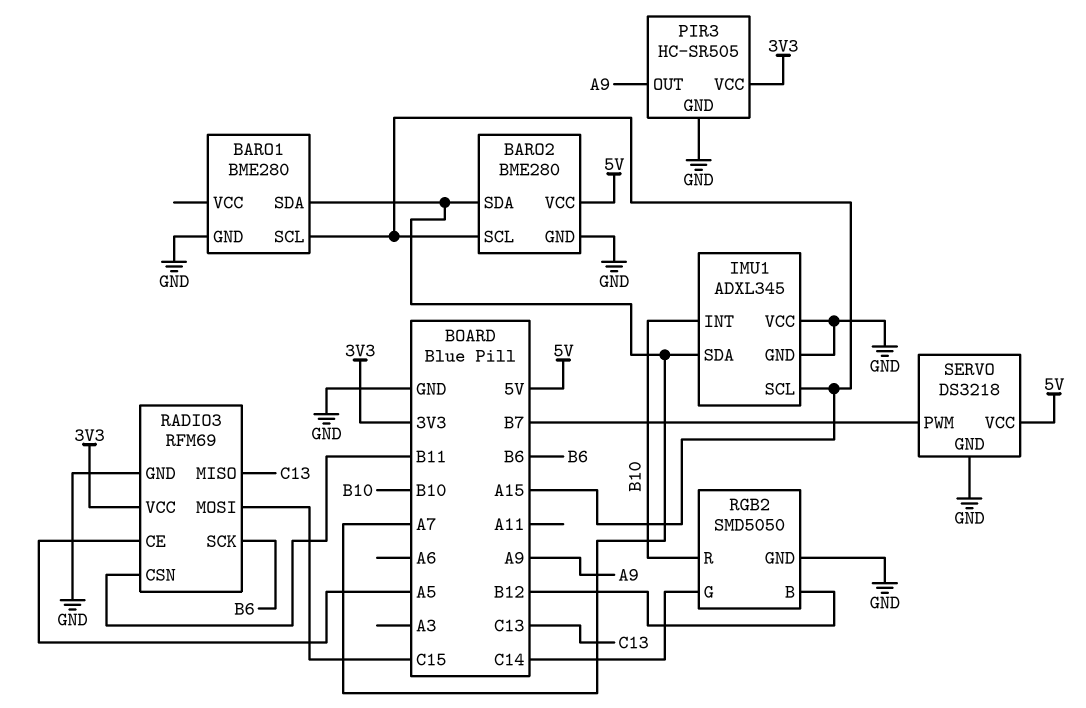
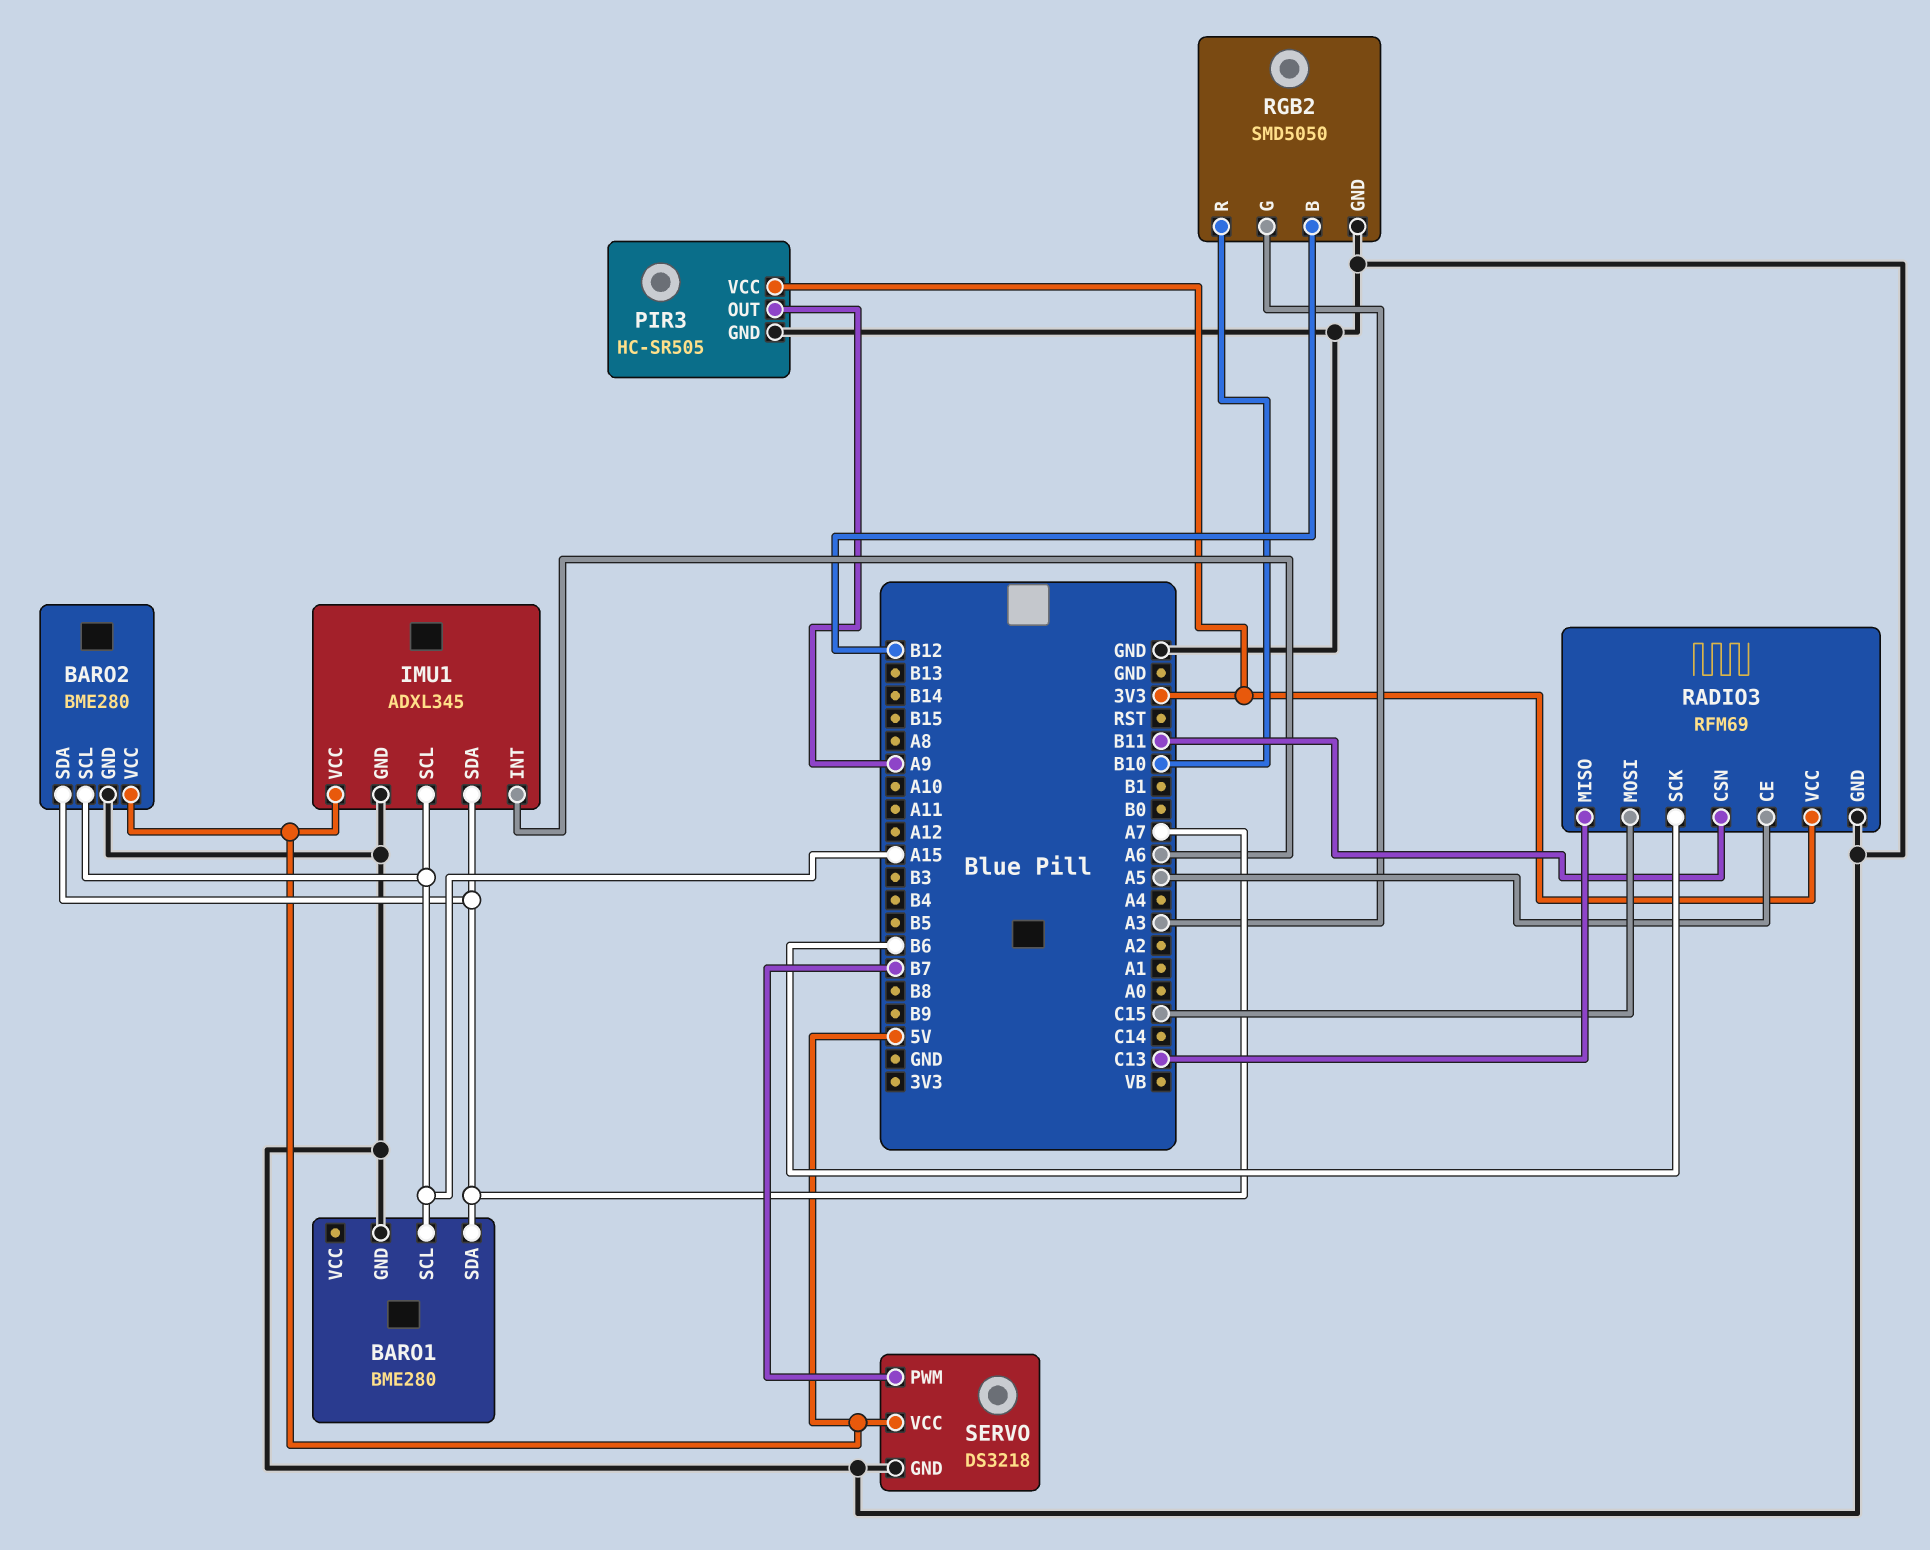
IMU1 pin INT: B10 -> A6
IMU1 pin VCC: GND -> 5V
RGB2 pin G: C14 -> A3

